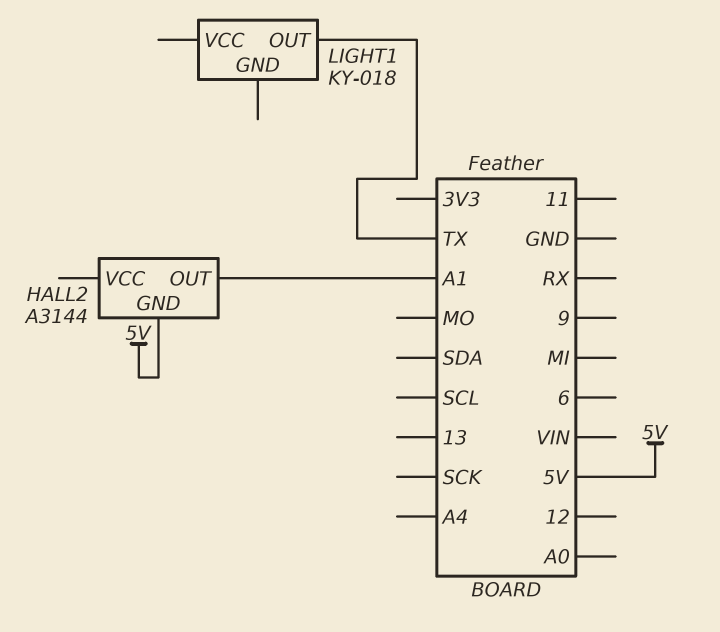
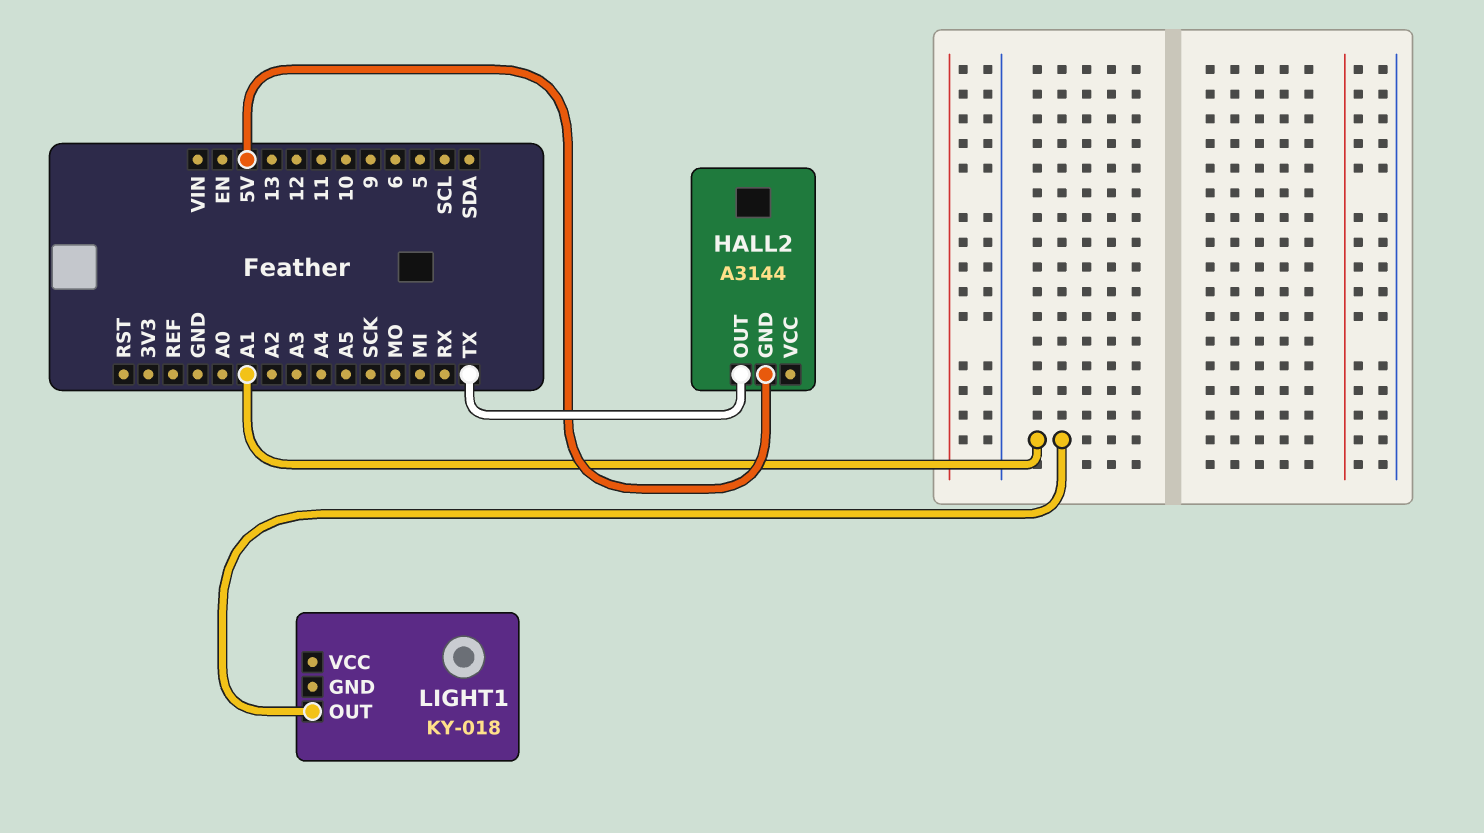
HALL2 pin OUT: A1 -> TX
LIGHT1 pin OUT: TX -> A1

